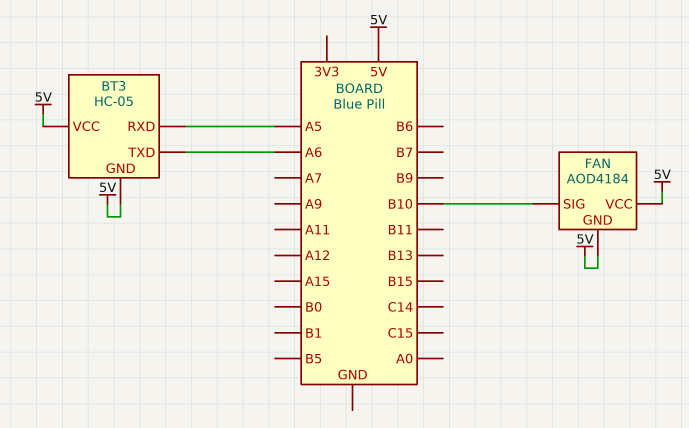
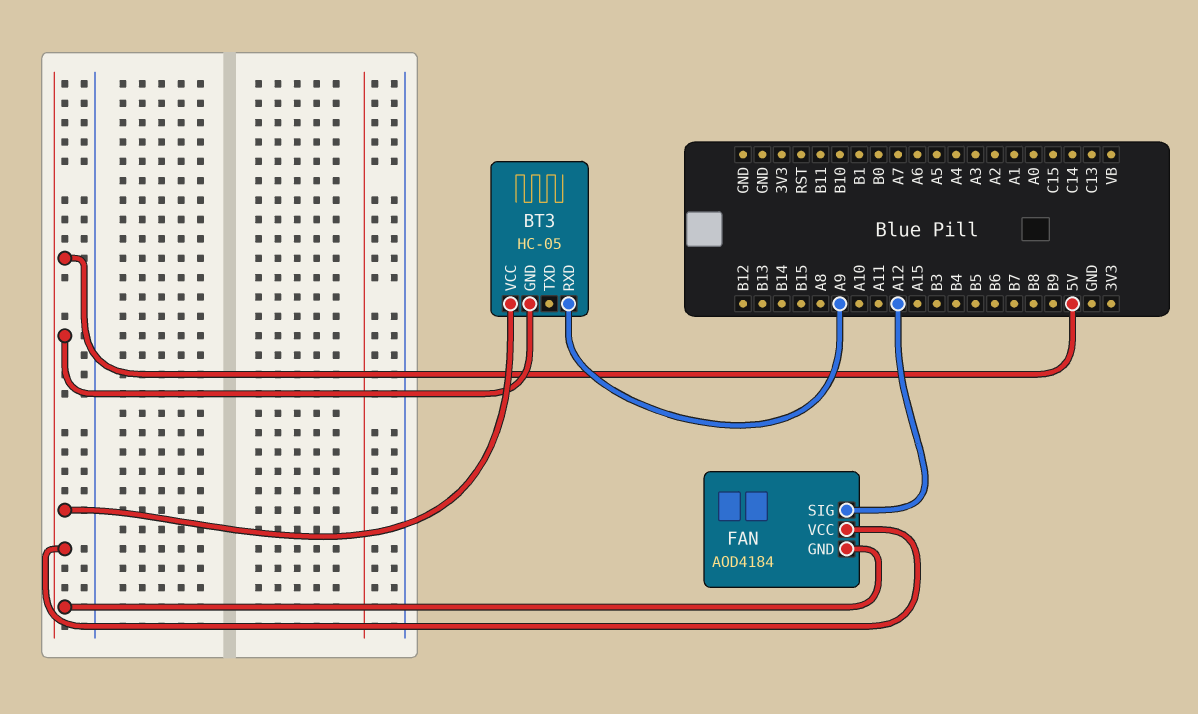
BT3 pin RXD: A5 -> A9
BT3 pin TXD: A6 -> none
FAN pin SIG: B10 -> A12

